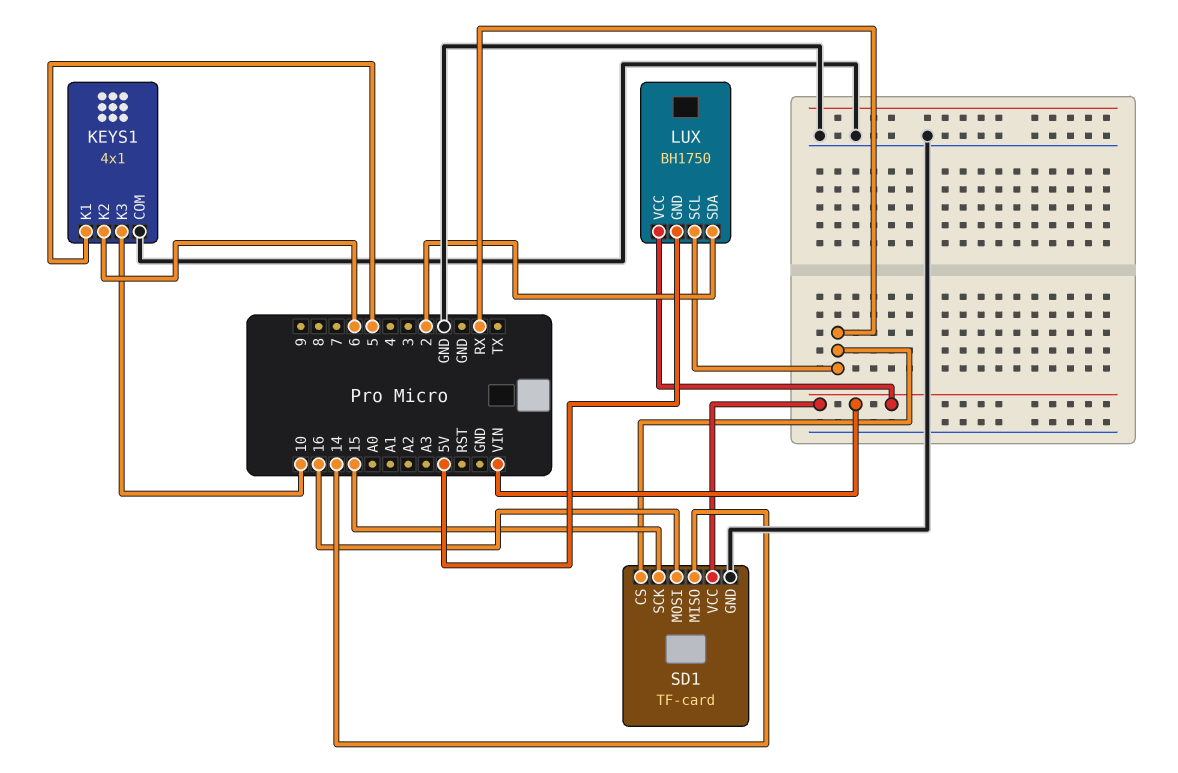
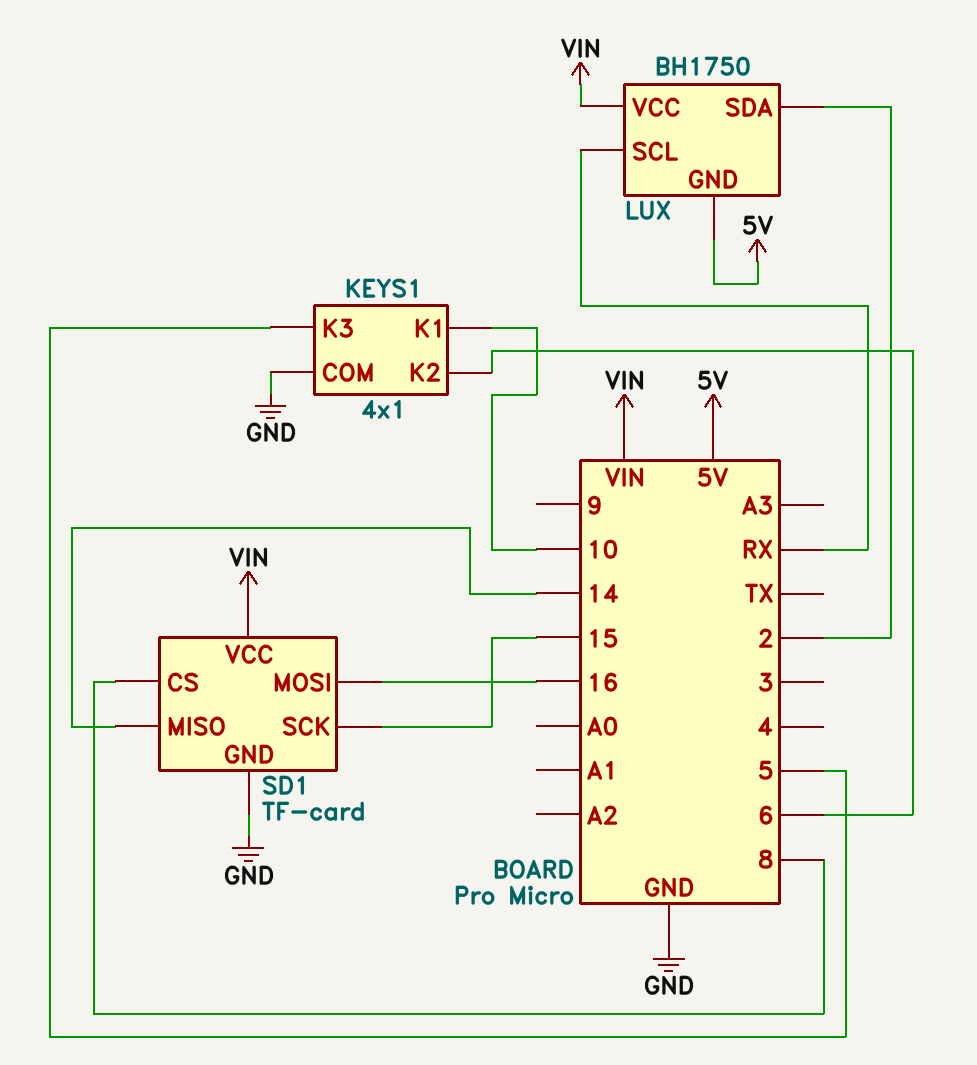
KEYS1 pin K1: 5 -> 10
KEYS1 pin K3: 10 -> 5
SD1 pin CS: RX -> 8

